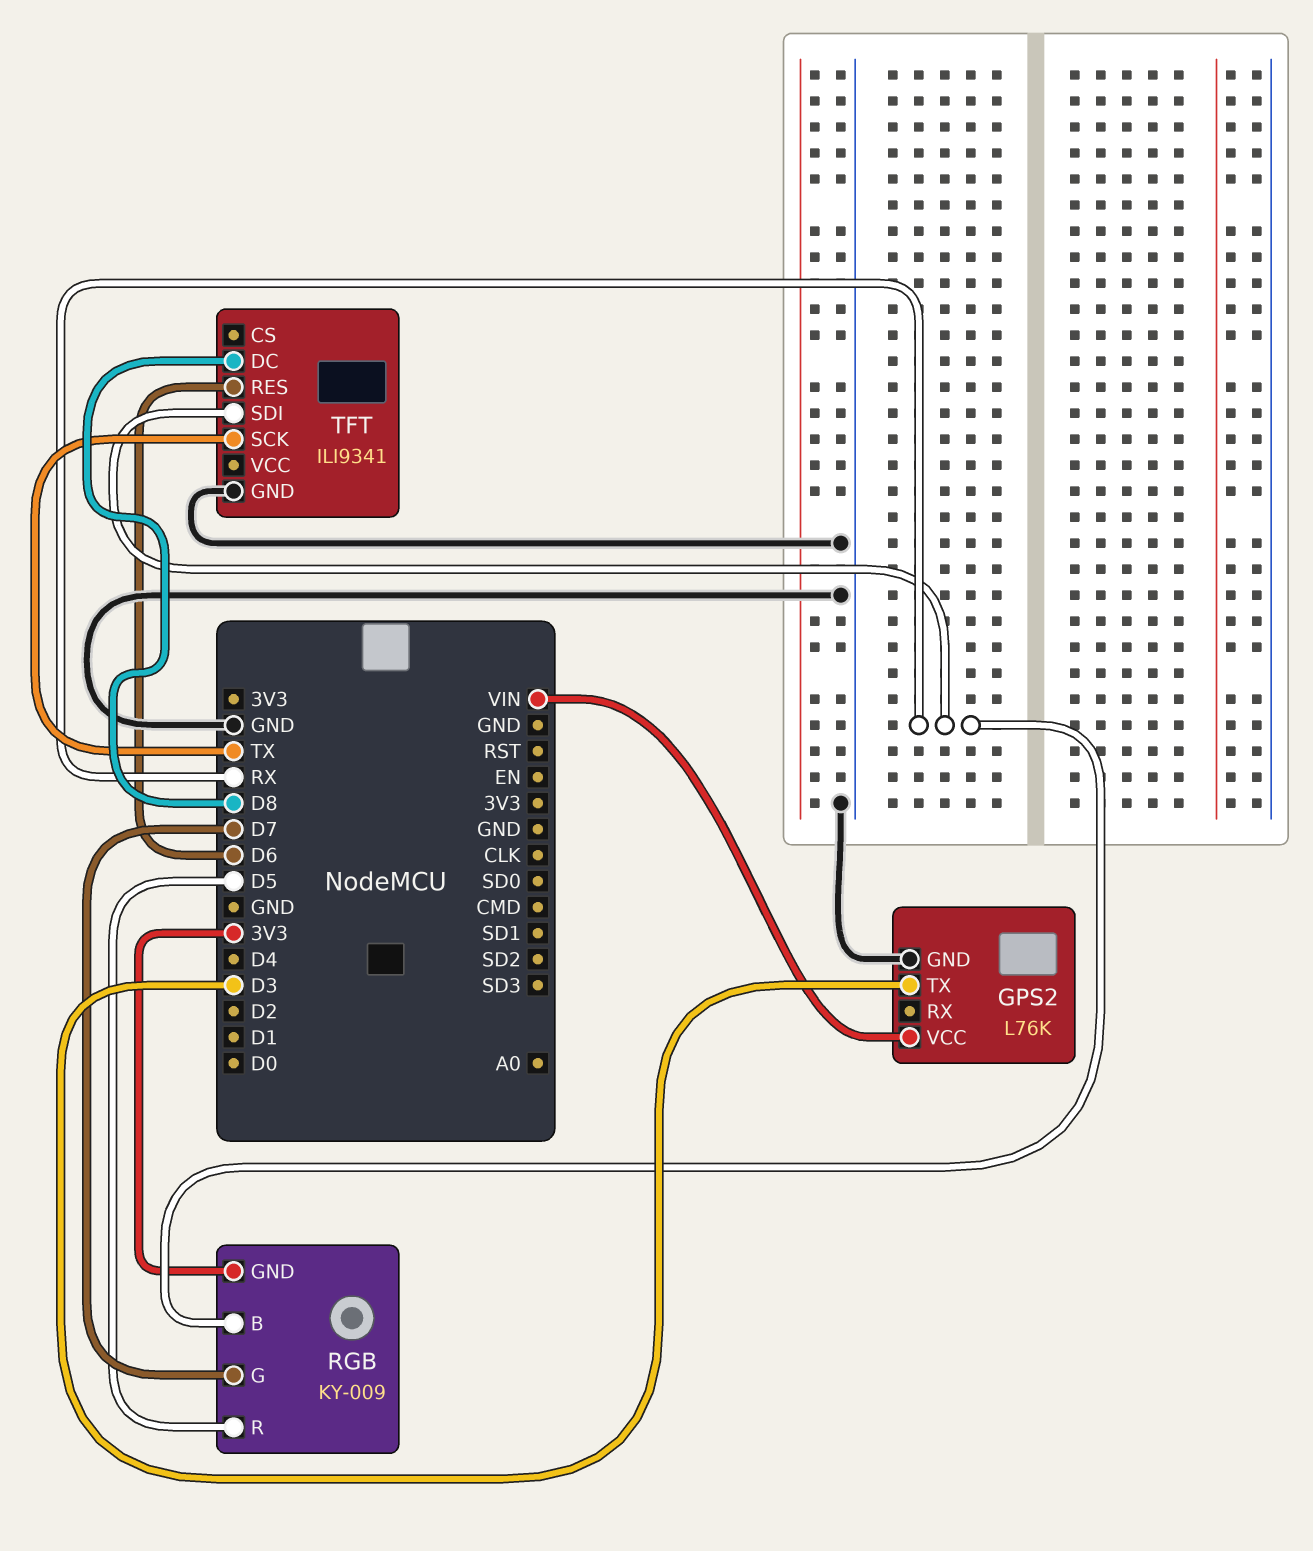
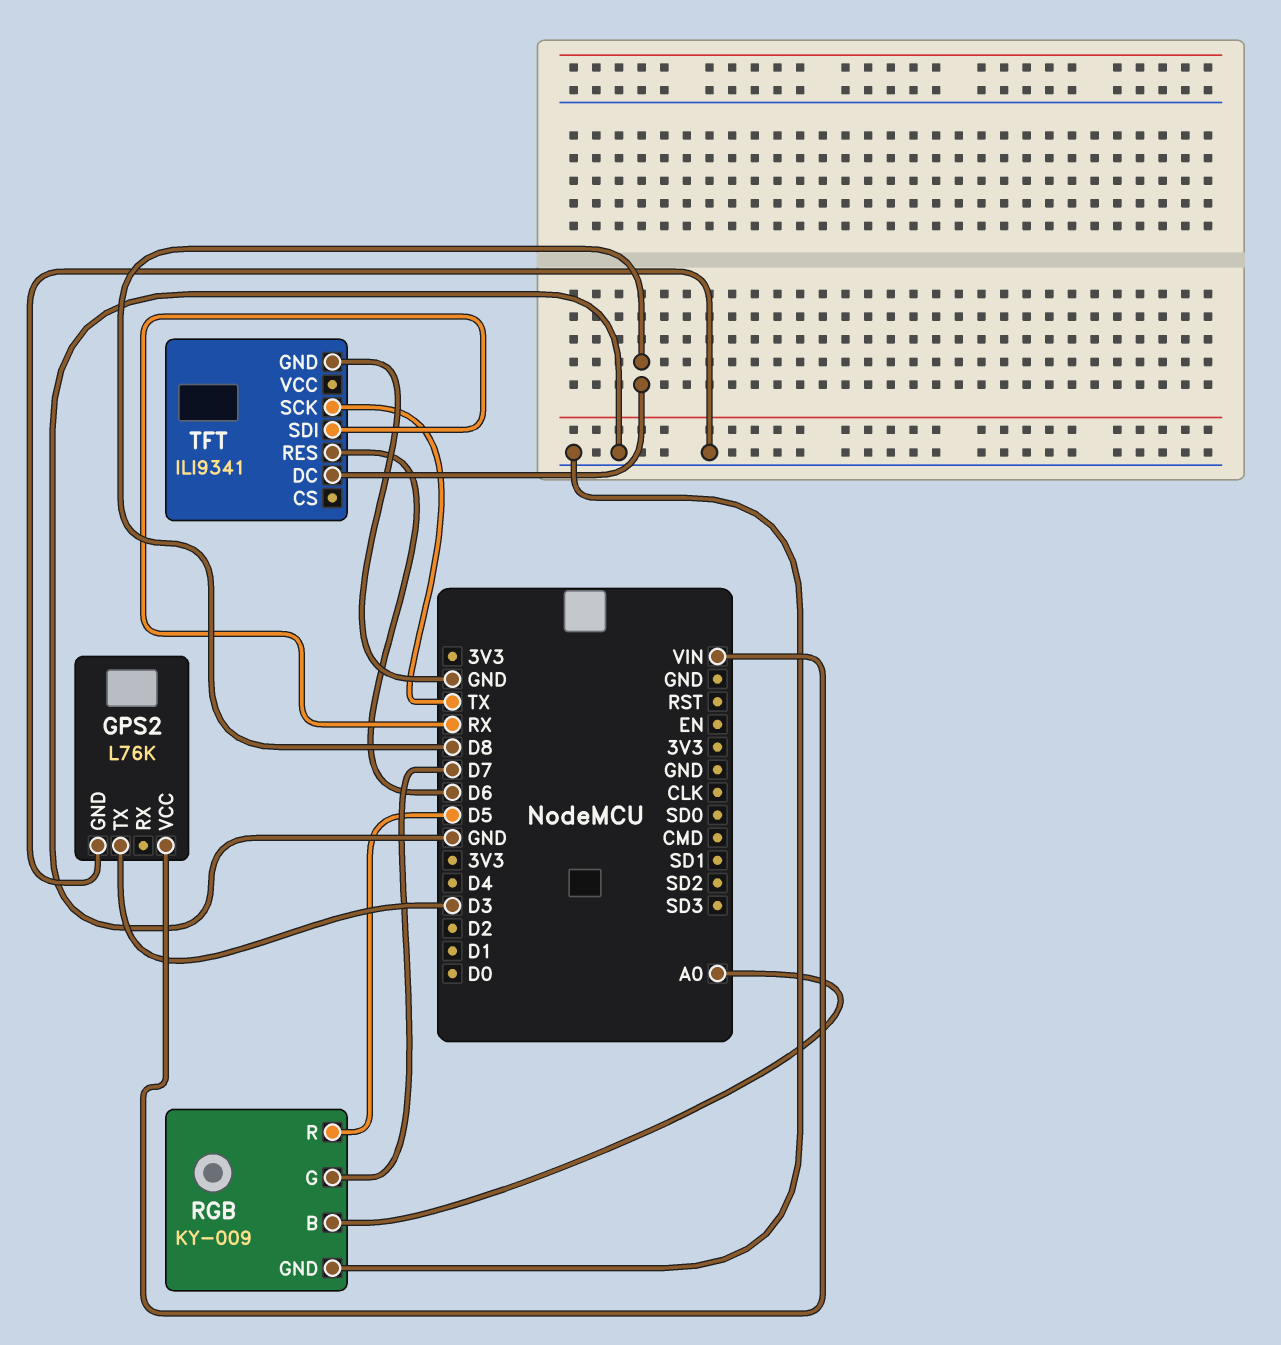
RGB pin B: RX -> A0
RGB pin GND: 3V3 -> GND

